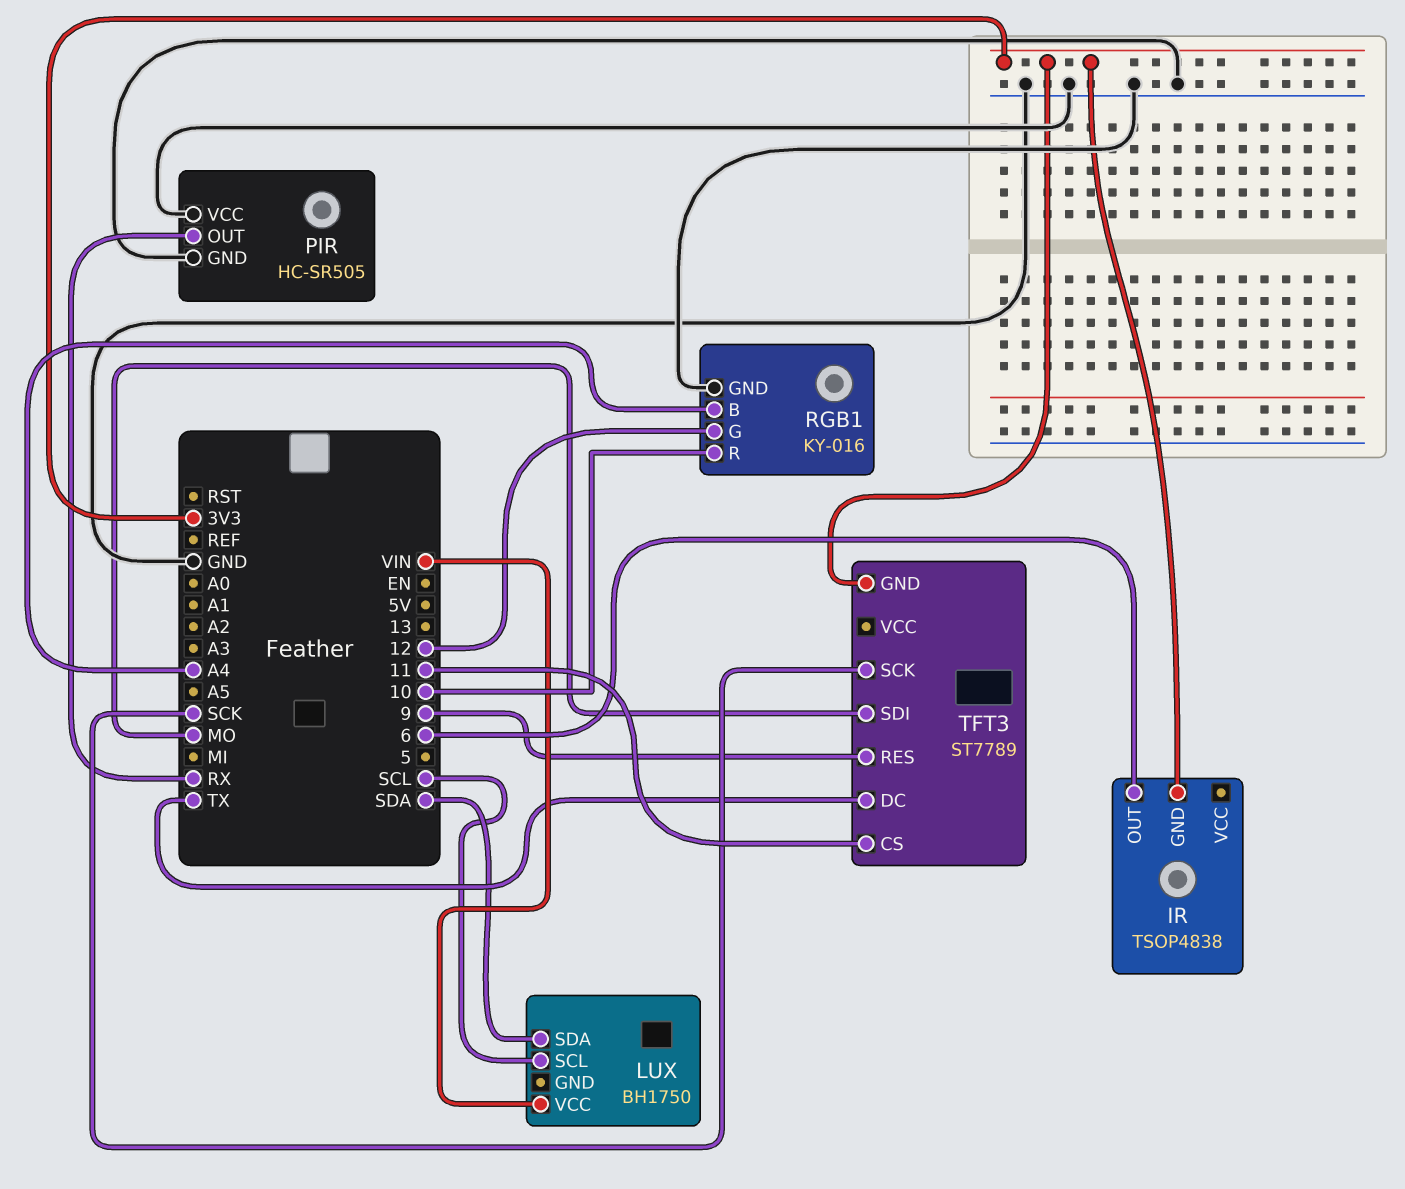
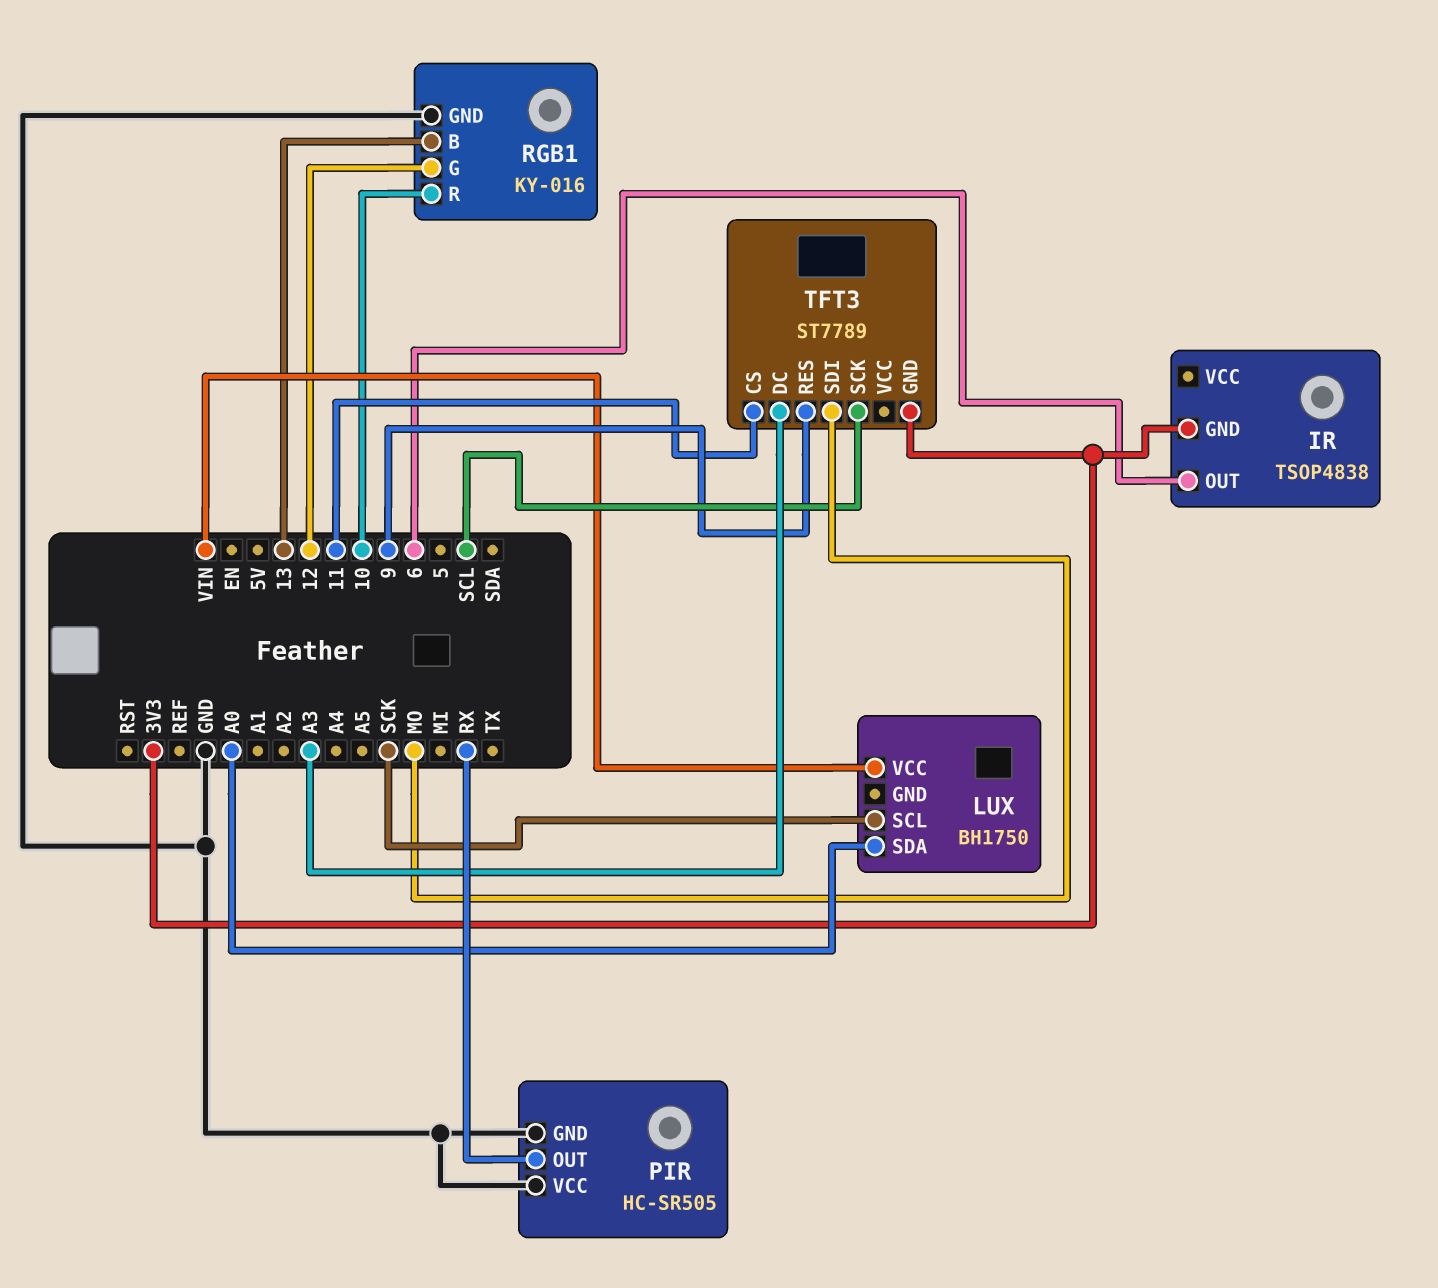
LUX pin SCL: SCL -> SCK
LUX pin SDA: SDA -> A0
RGB1 pin B: A4 -> 13
TFT3 pin DC: TX -> A3
TFT3 pin SCK: SCK -> SCL

